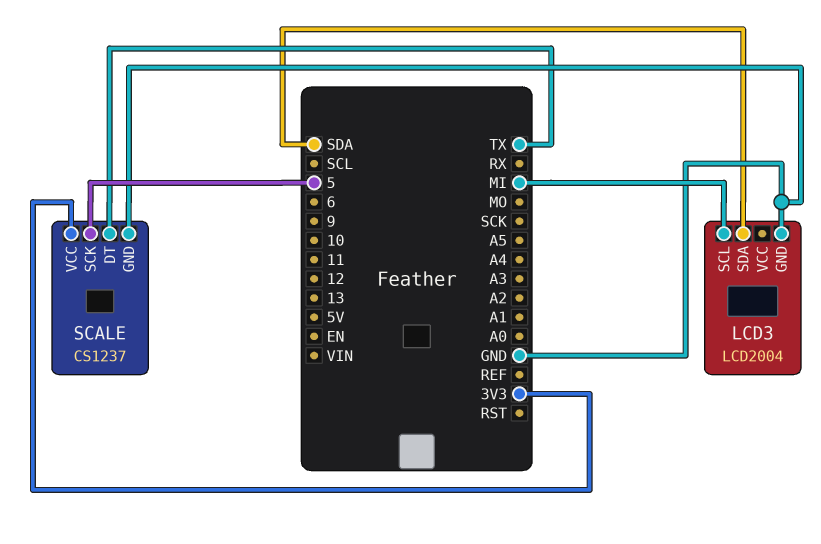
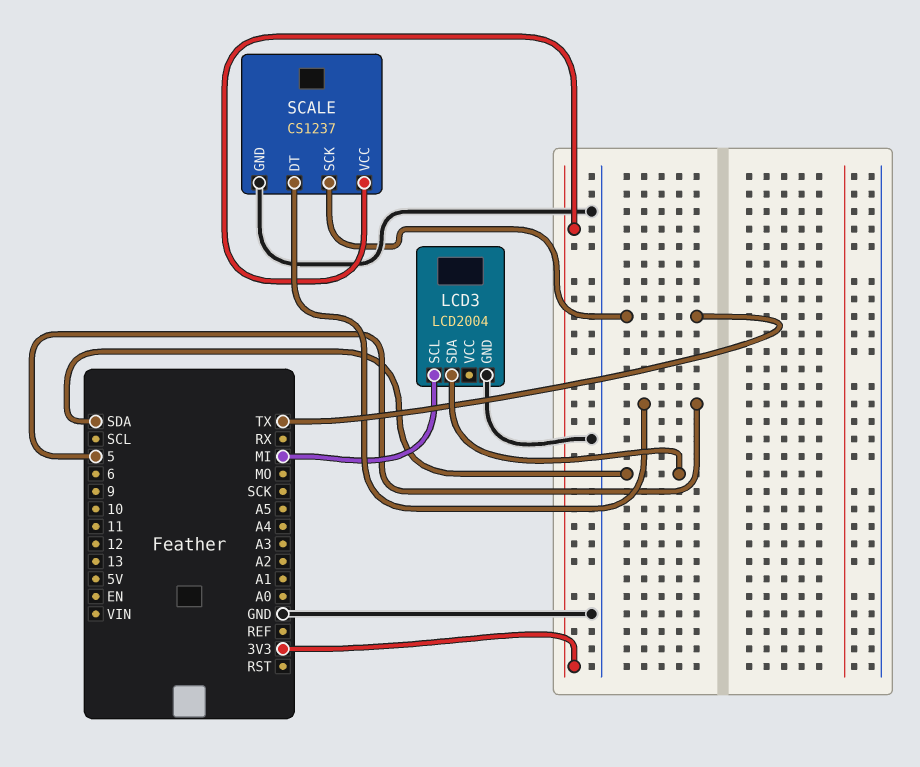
SCALE pin DT: TX -> 5
SCALE pin SCK: 5 -> TX

